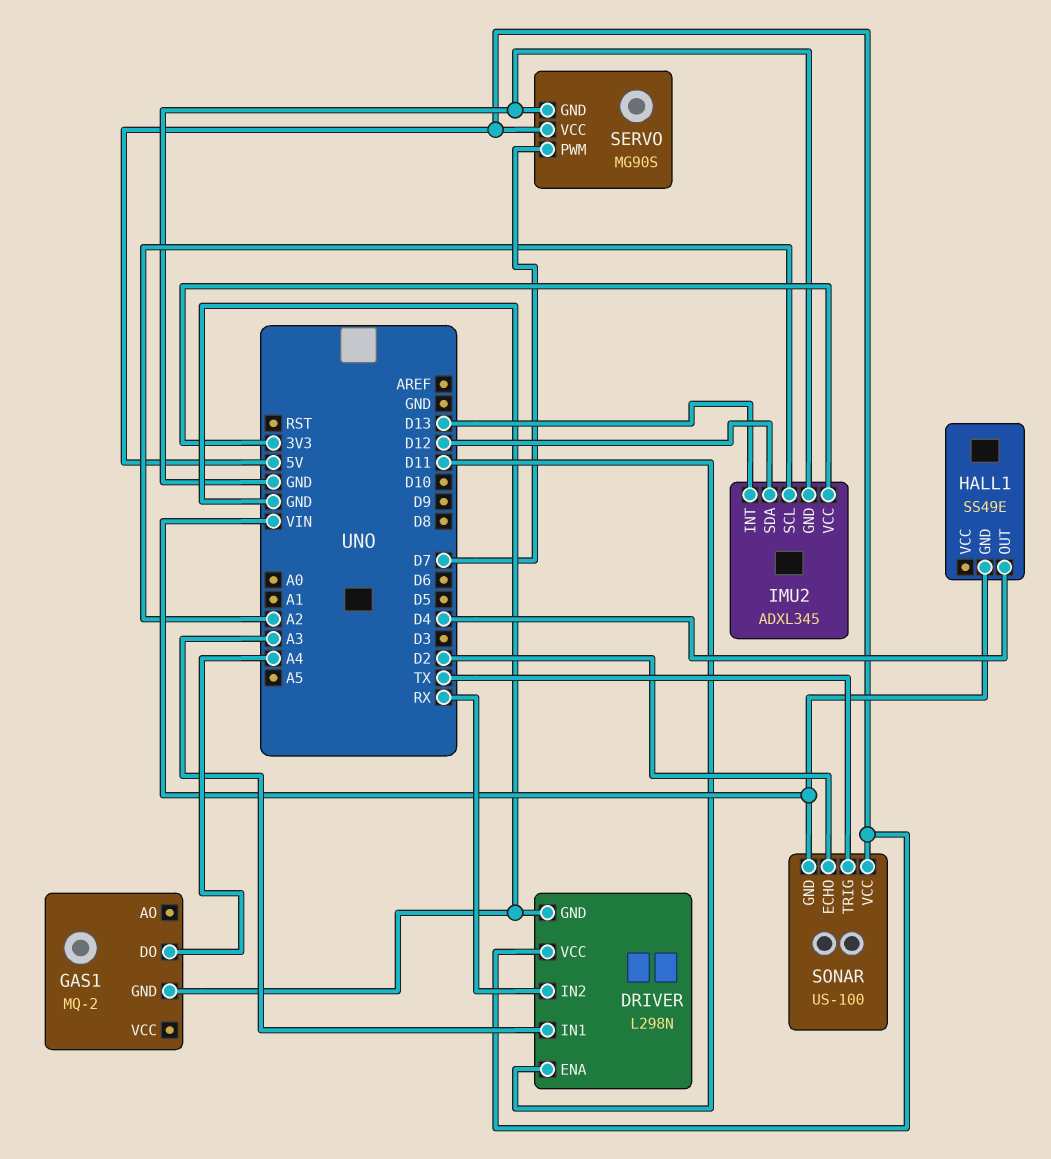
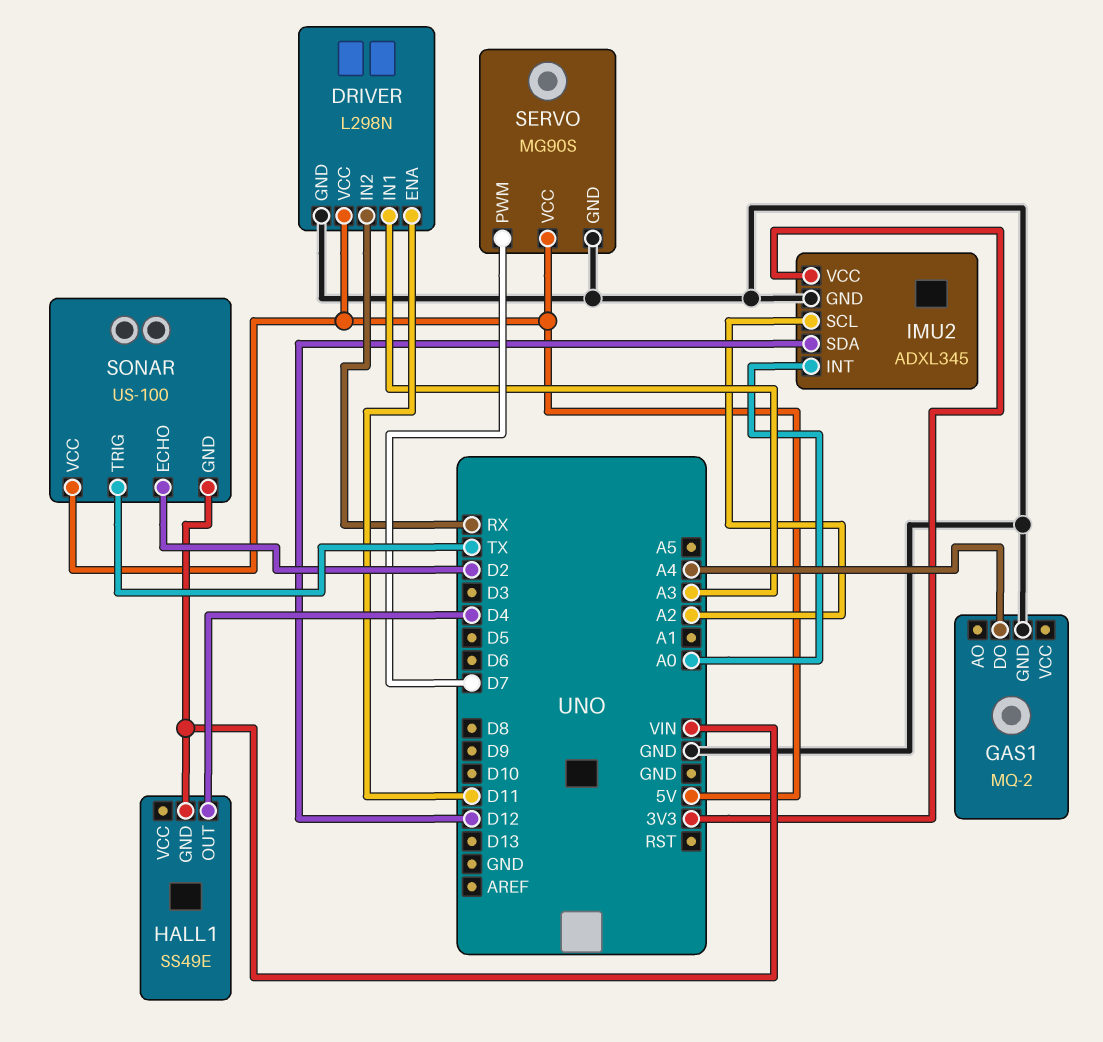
IMU2 pin INT: D13 -> A0

